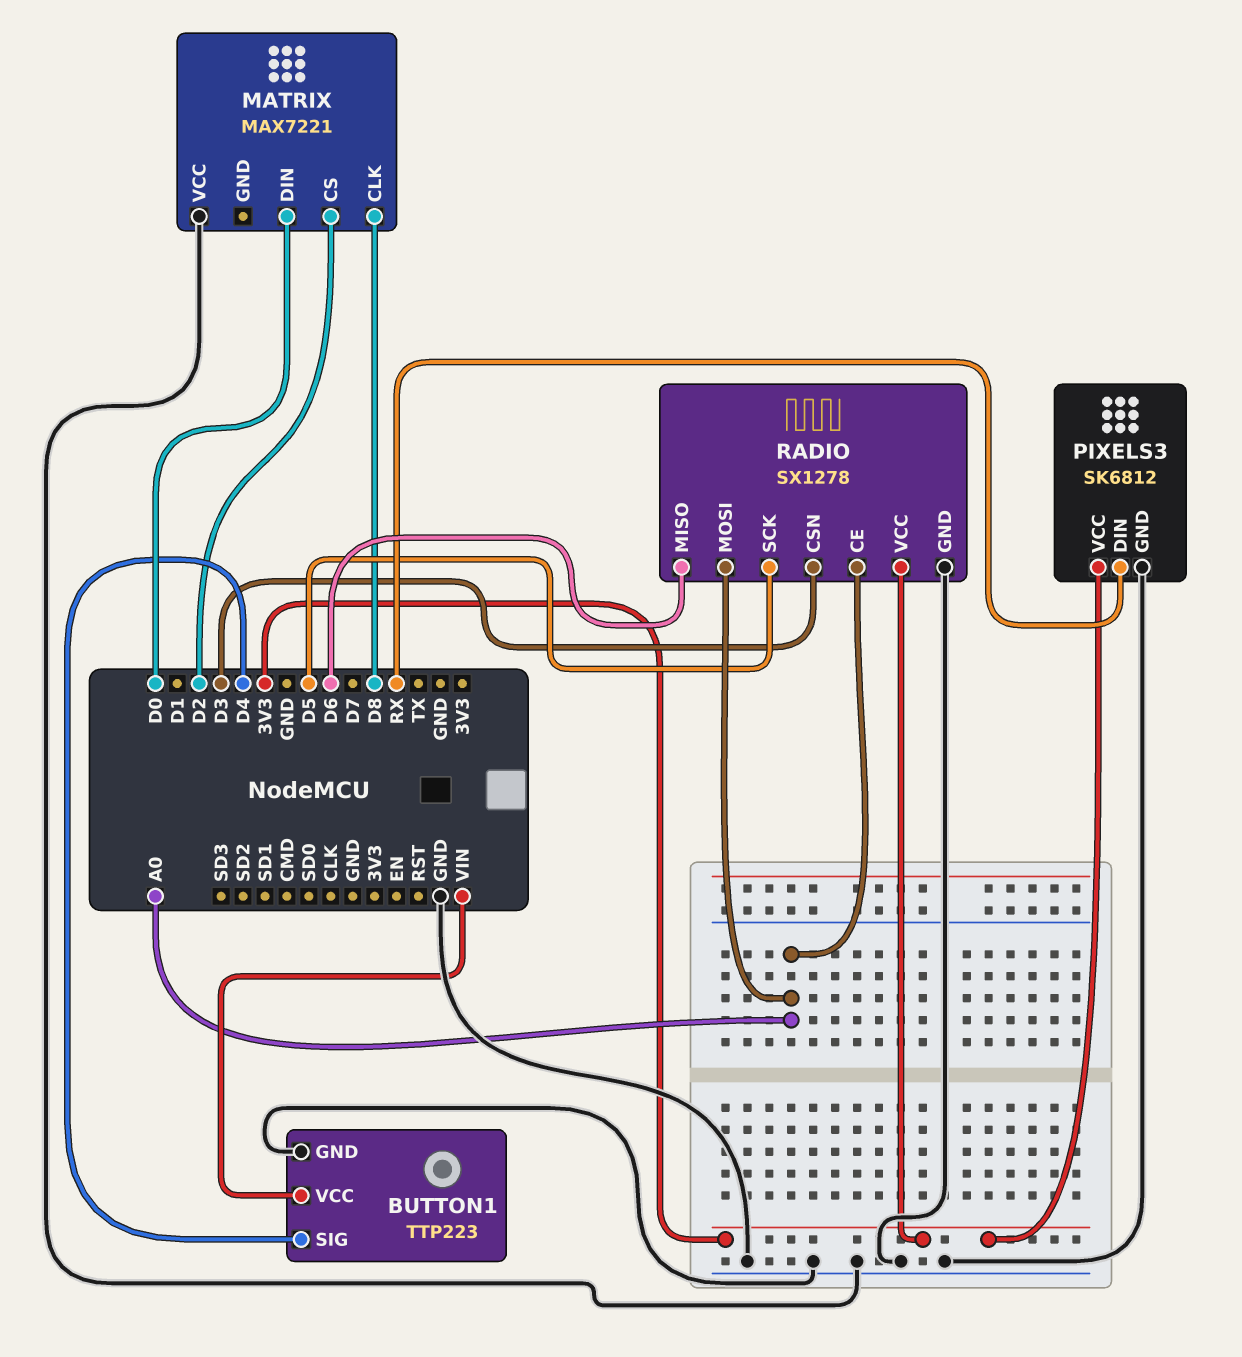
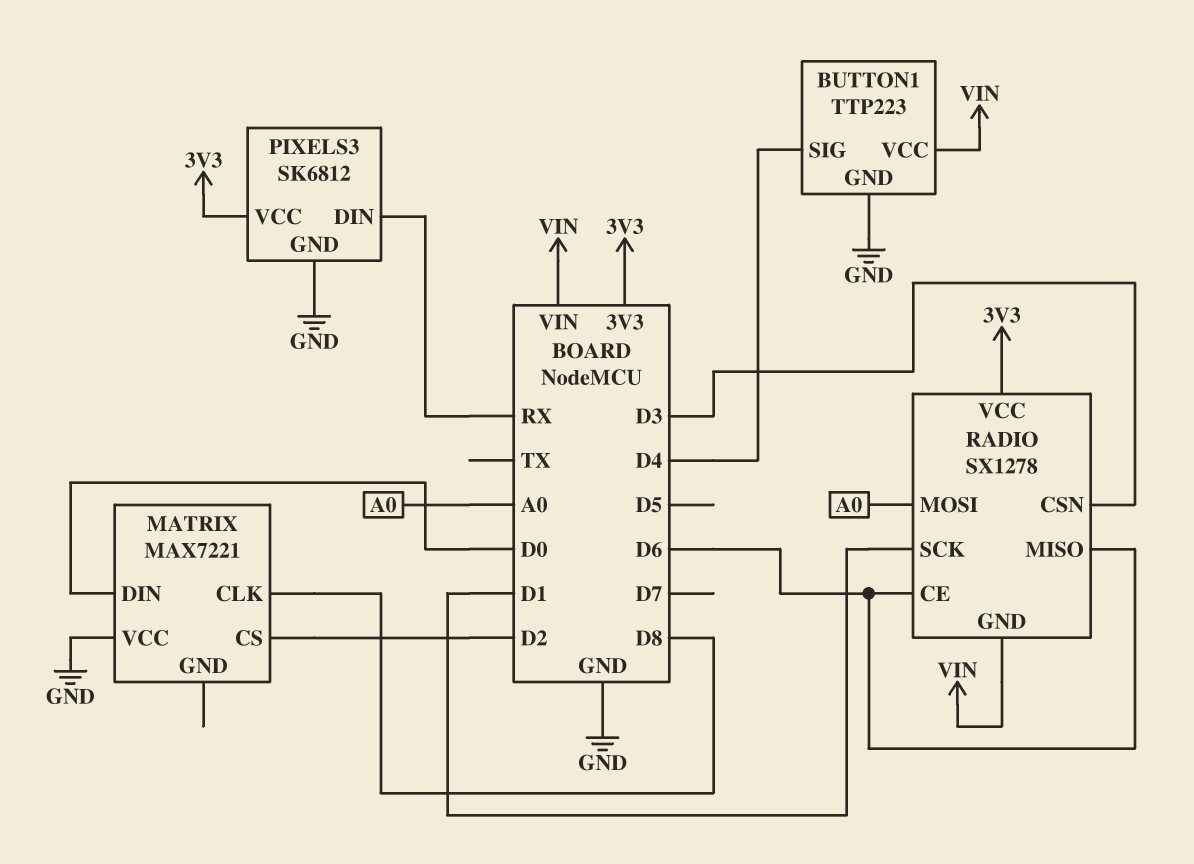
RADIO pin CE: A0 -> D6
RADIO pin GND: GND -> VIN
RADIO pin SCK: D5 -> D1

